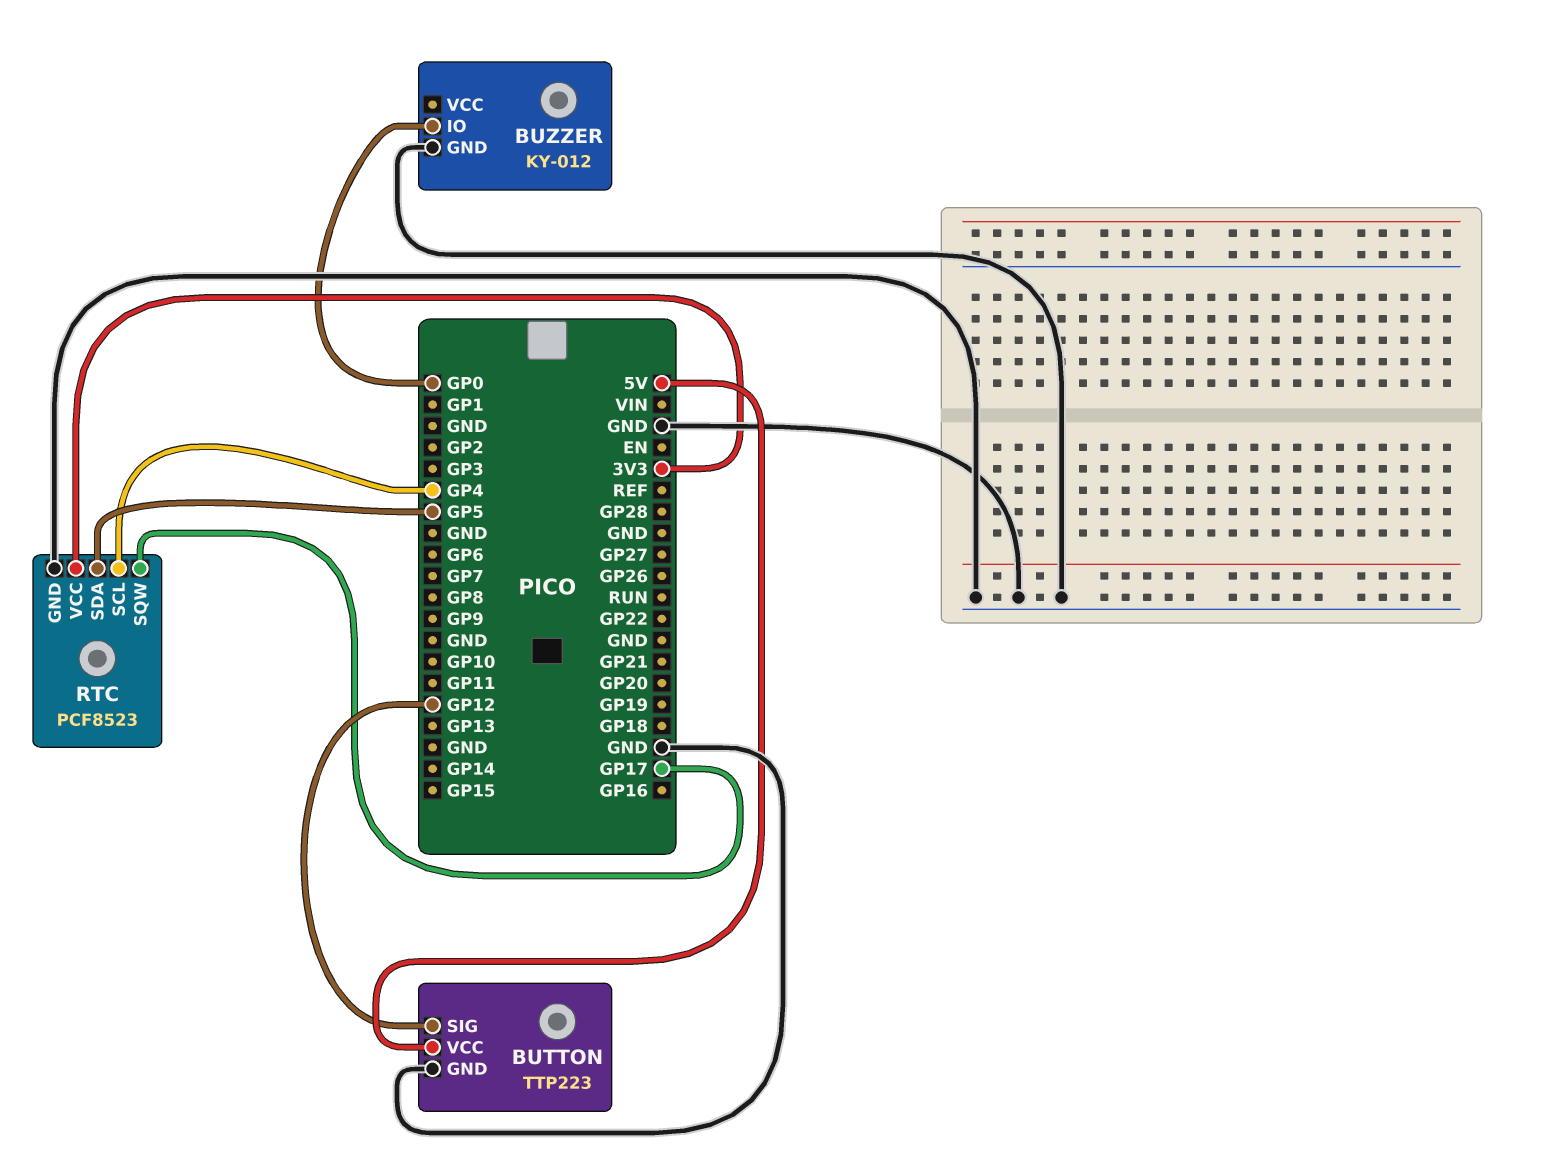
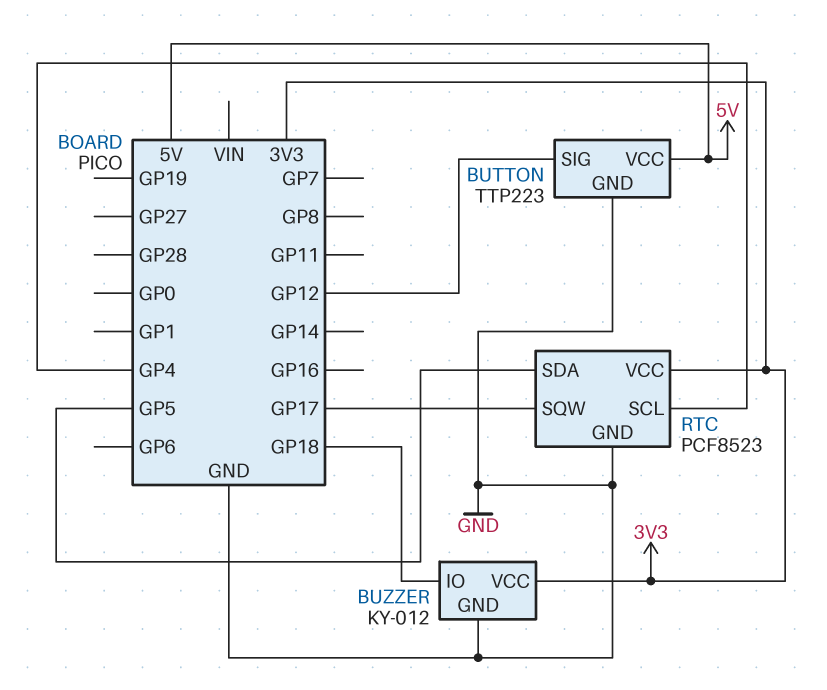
BUZZER pin IO: GP0 -> GP18
BUZZER pin VCC: none -> 3V3

